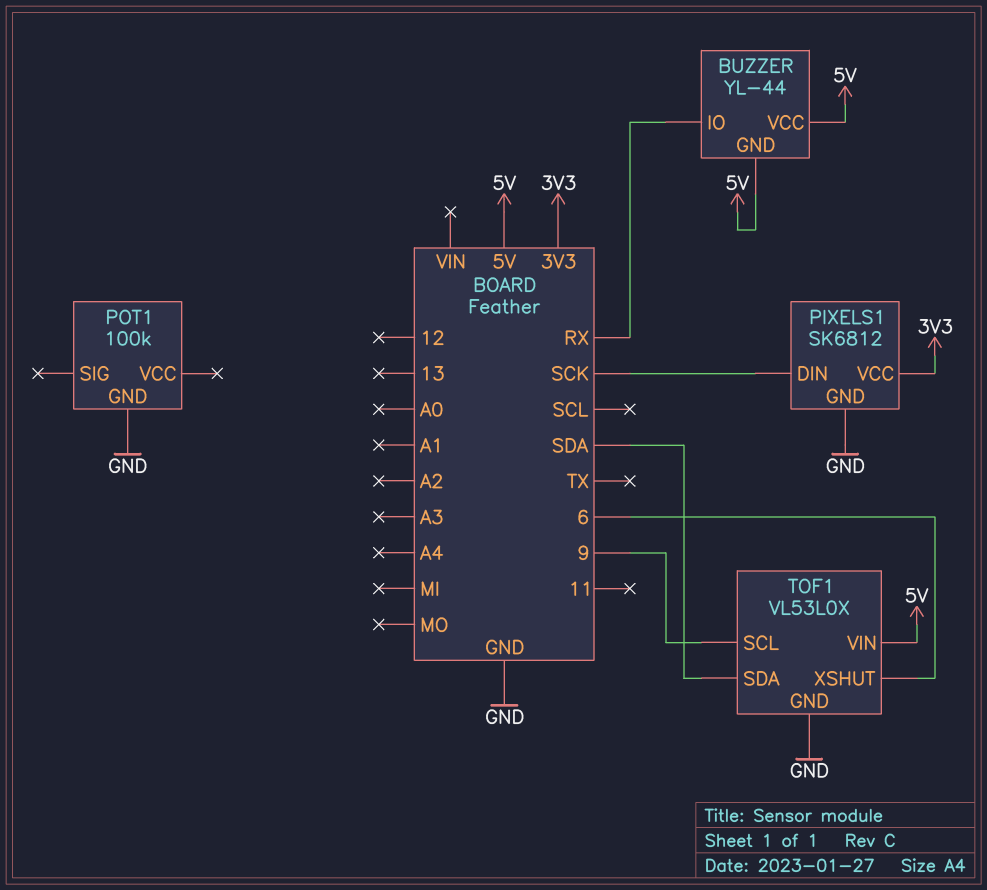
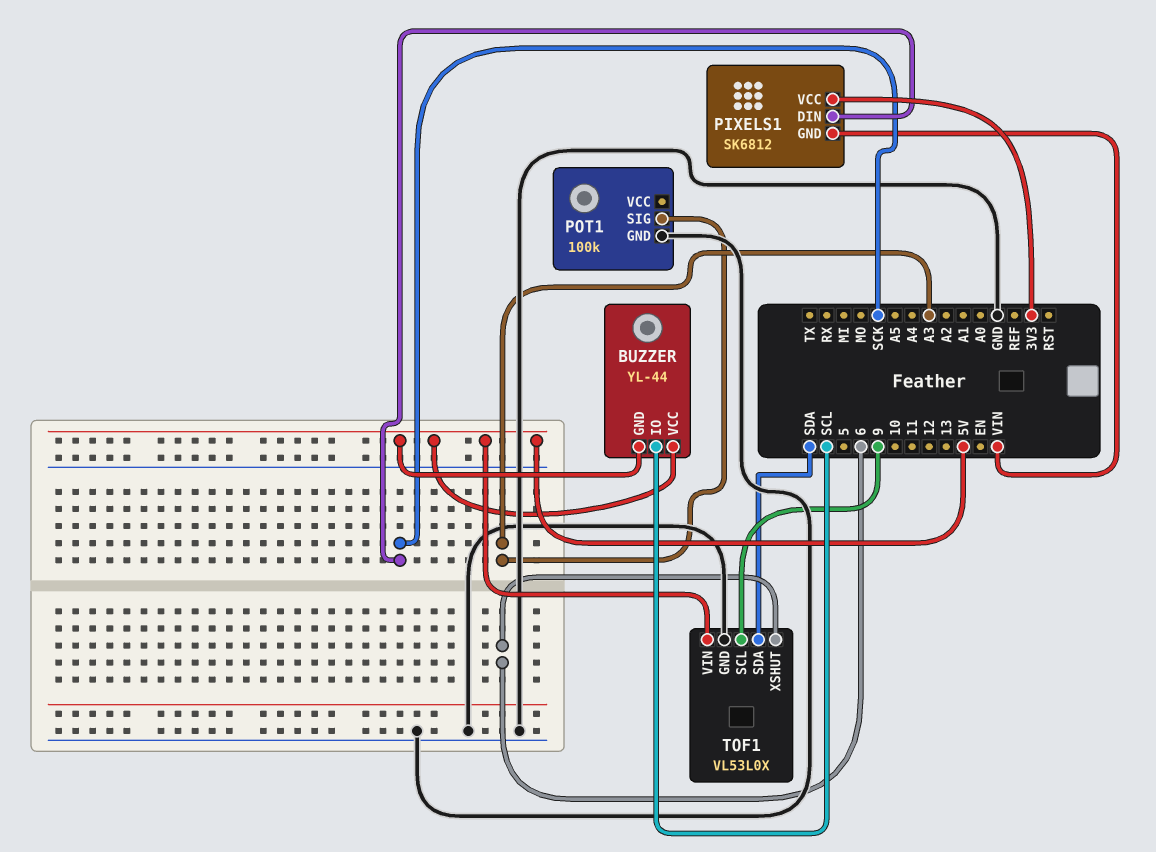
BUZZER pin IO: RX -> SCL
PIXELS1 pin GND: GND -> VIN
POT1 pin SIG: none -> A3

